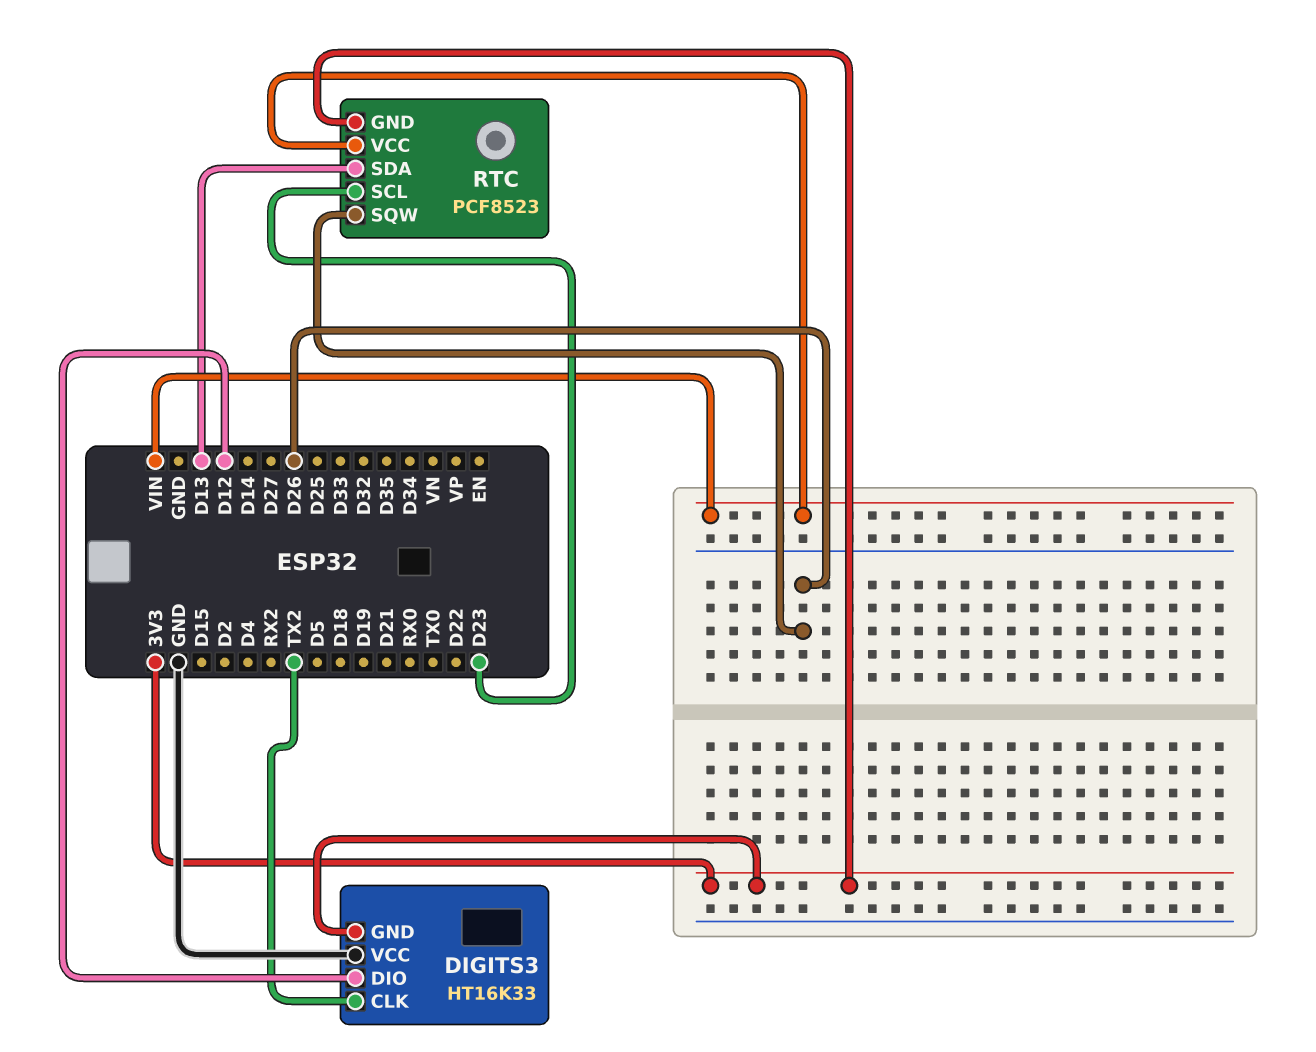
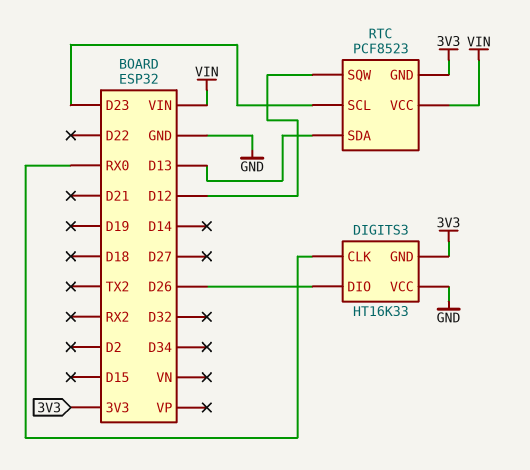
DIGITS3 pin CLK: TX2 -> RX0
DIGITS3 pin DIO: D12 -> D26
RTC pin SQW: D26 -> D12

